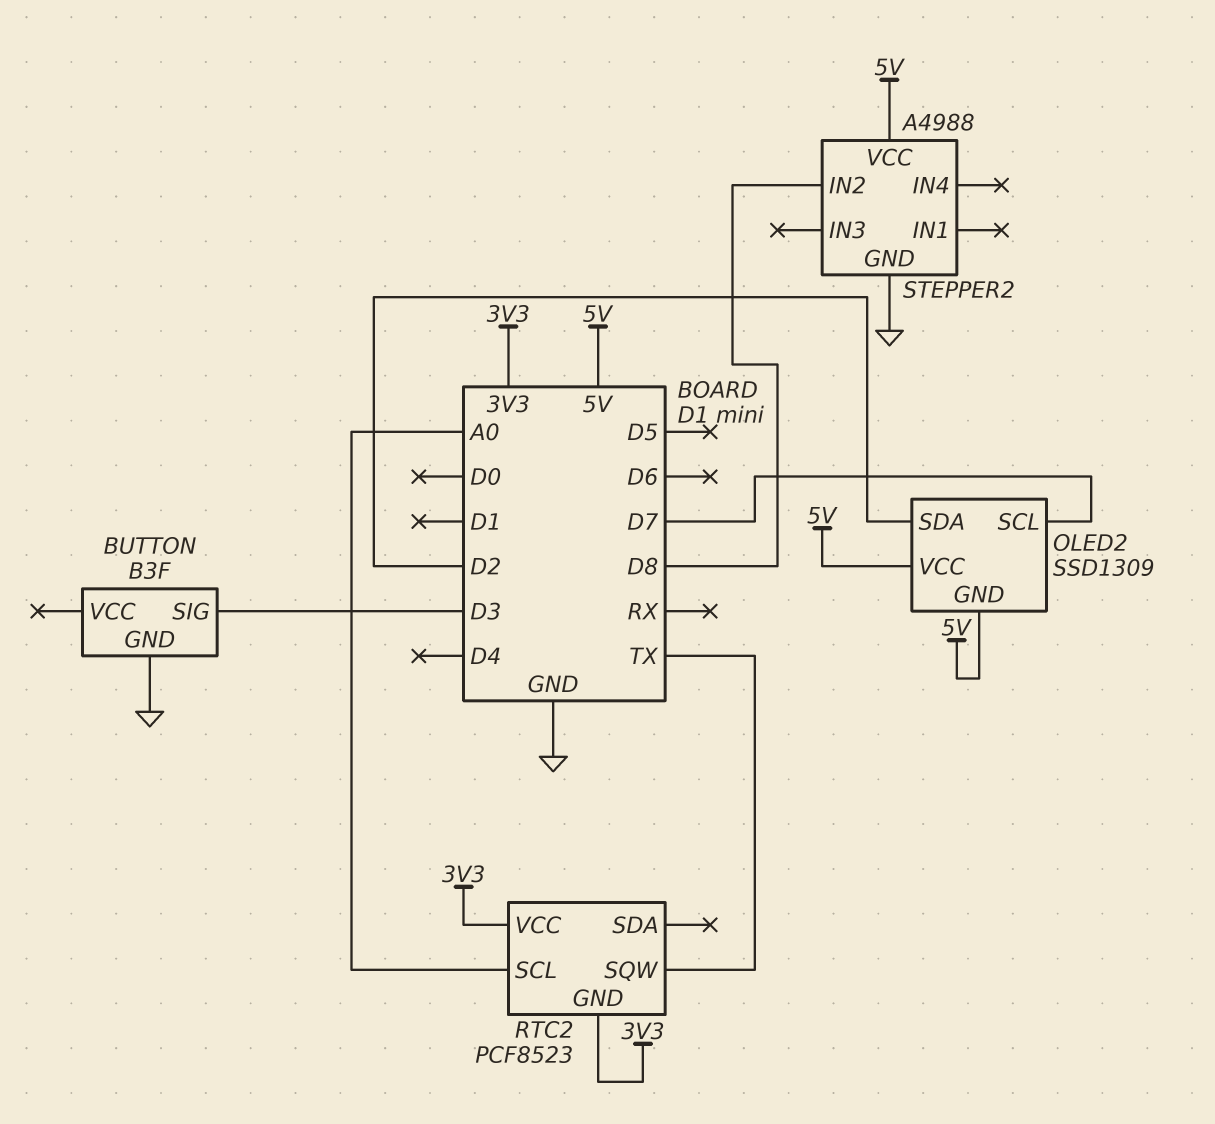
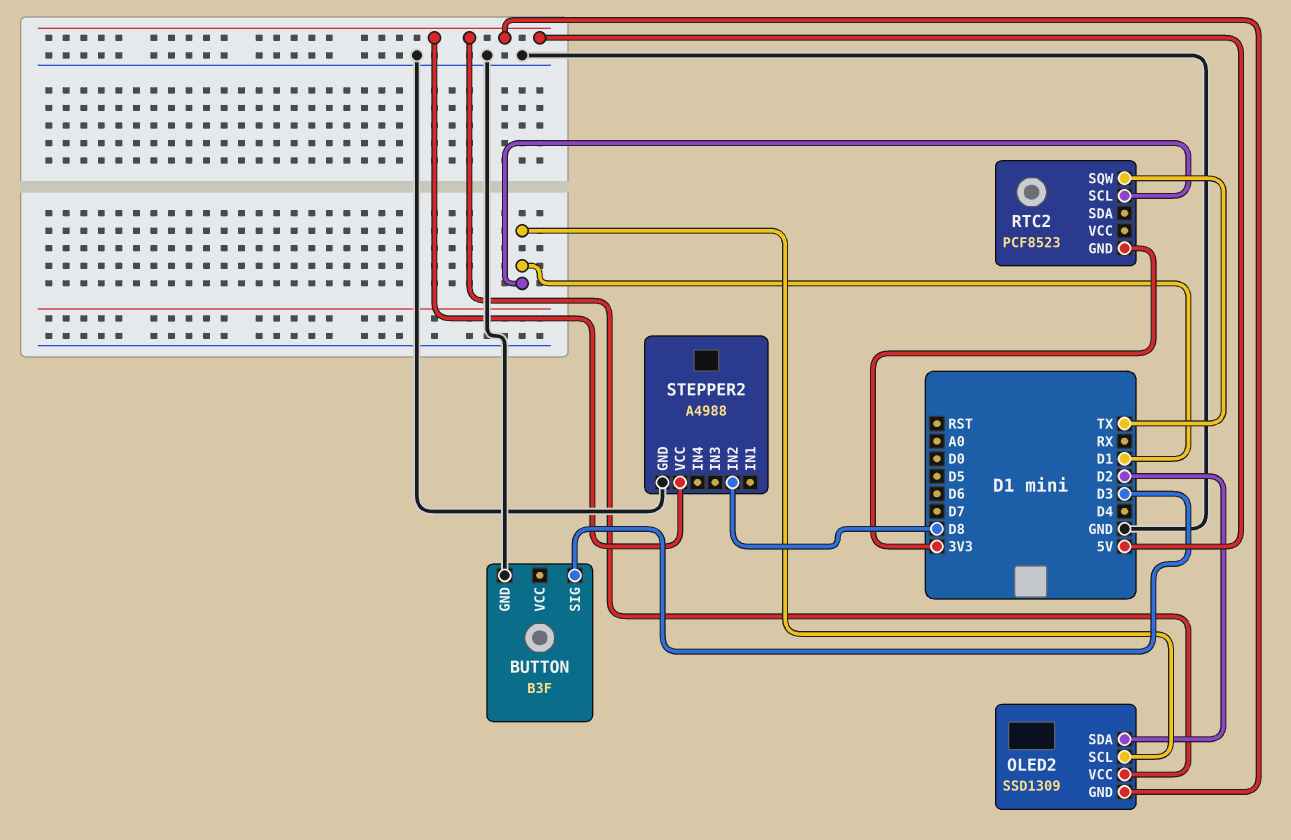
OLED2 pin SCL: D7 -> D1
RTC2 pin SCL: A0 -> D1
RTC2 pin VCC: 3V3 -> none

